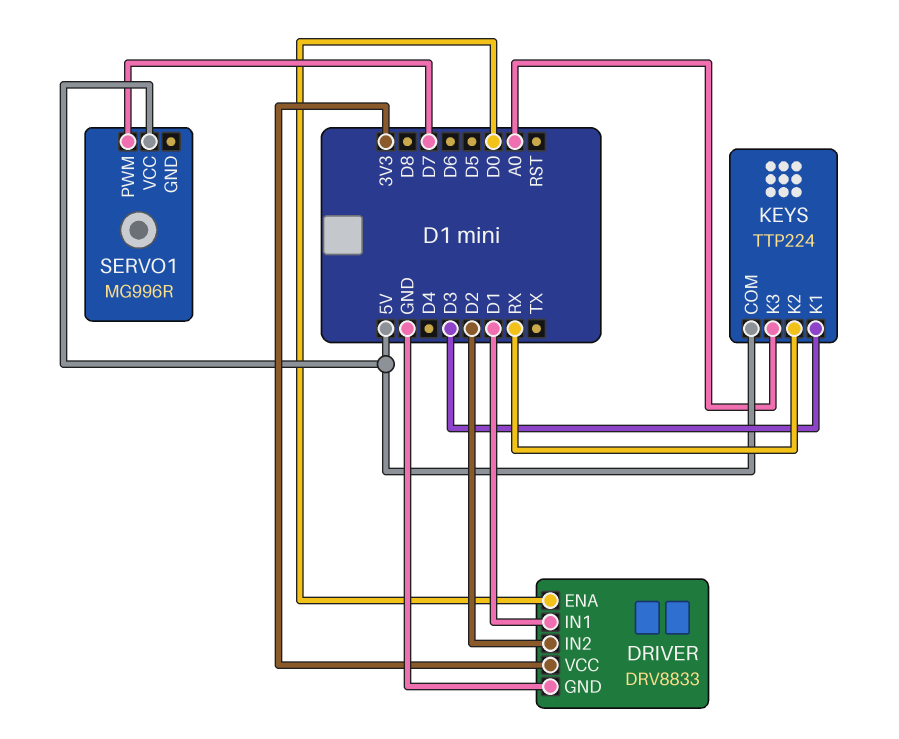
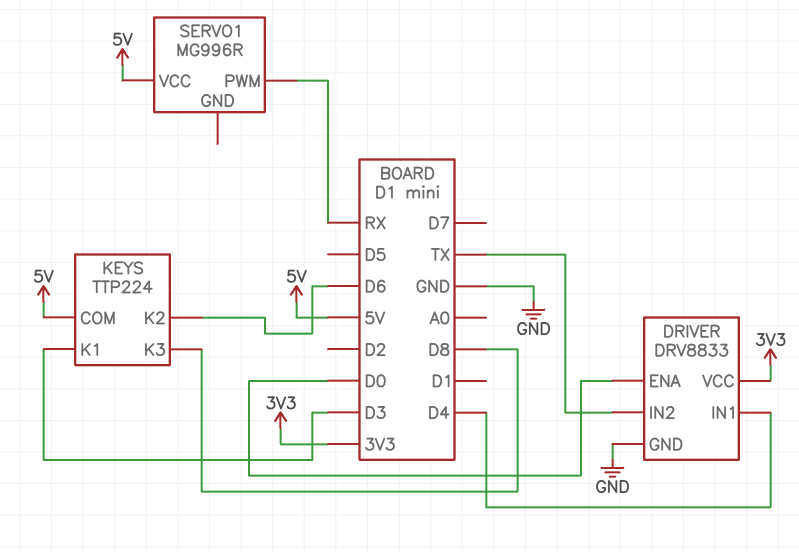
DRIVER pin IN1: D1 -> D4
DRIVER pin IN2: D2 -> TX
KEYS pin K2: RX -> D6
KEYS pin K3: A0 -> D8
SERVO1 pin PWM: D7 -> RX

